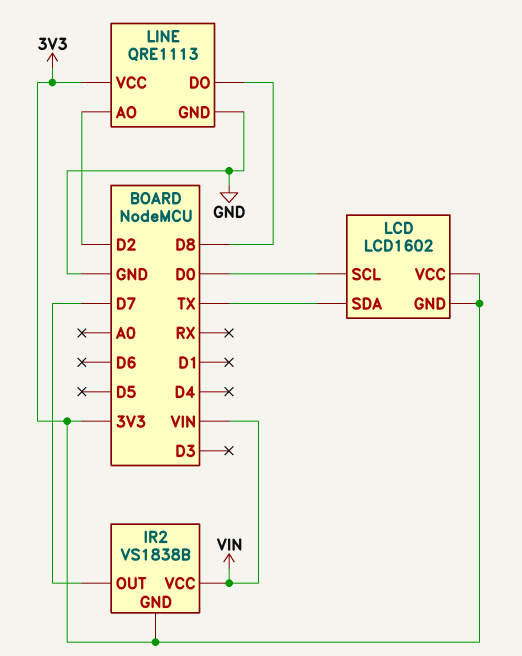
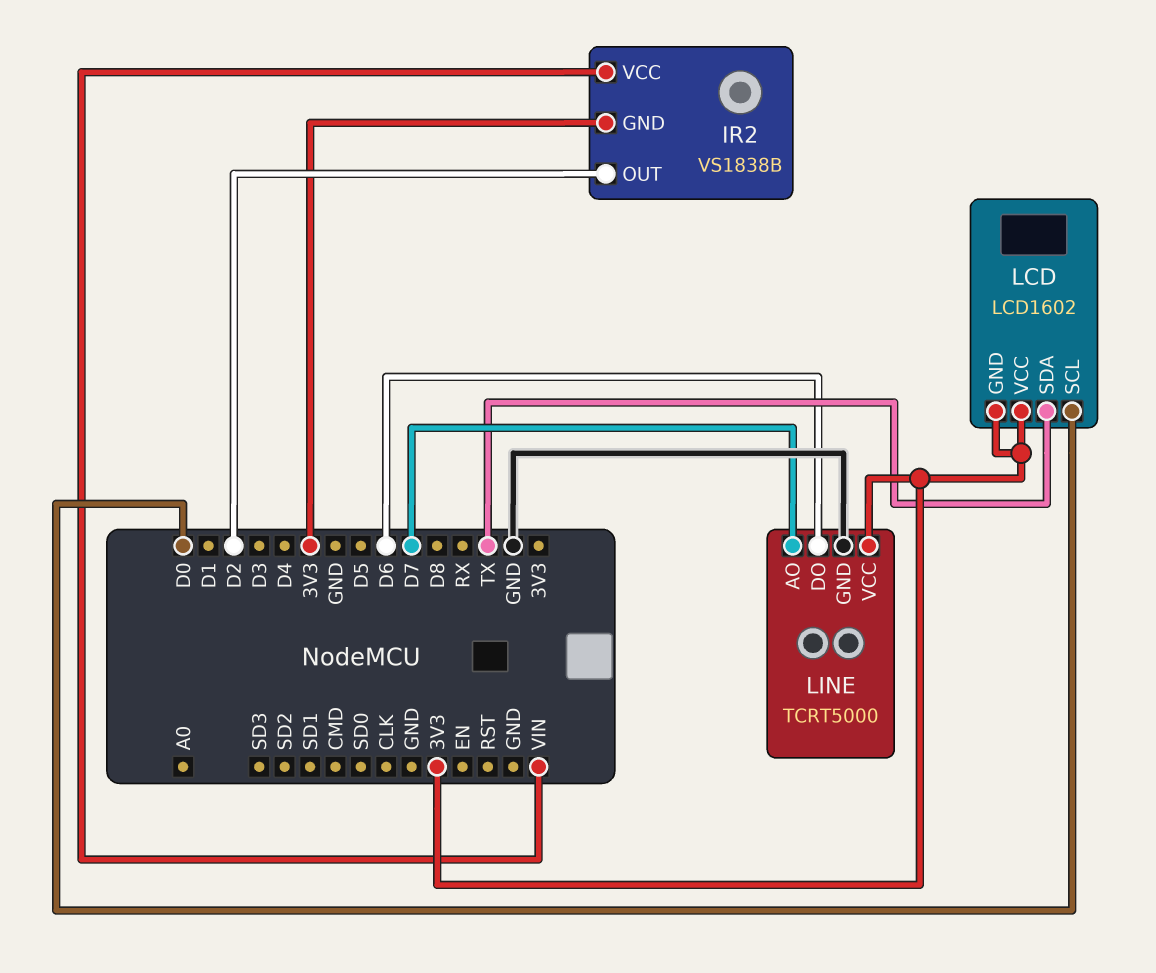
IR2 pin OUT: D7 -> D2
LINE: QRE1113 -> TCRT5000
LINE pin AO: D2 -> D7
LINE pin DO: D8 -> D6

